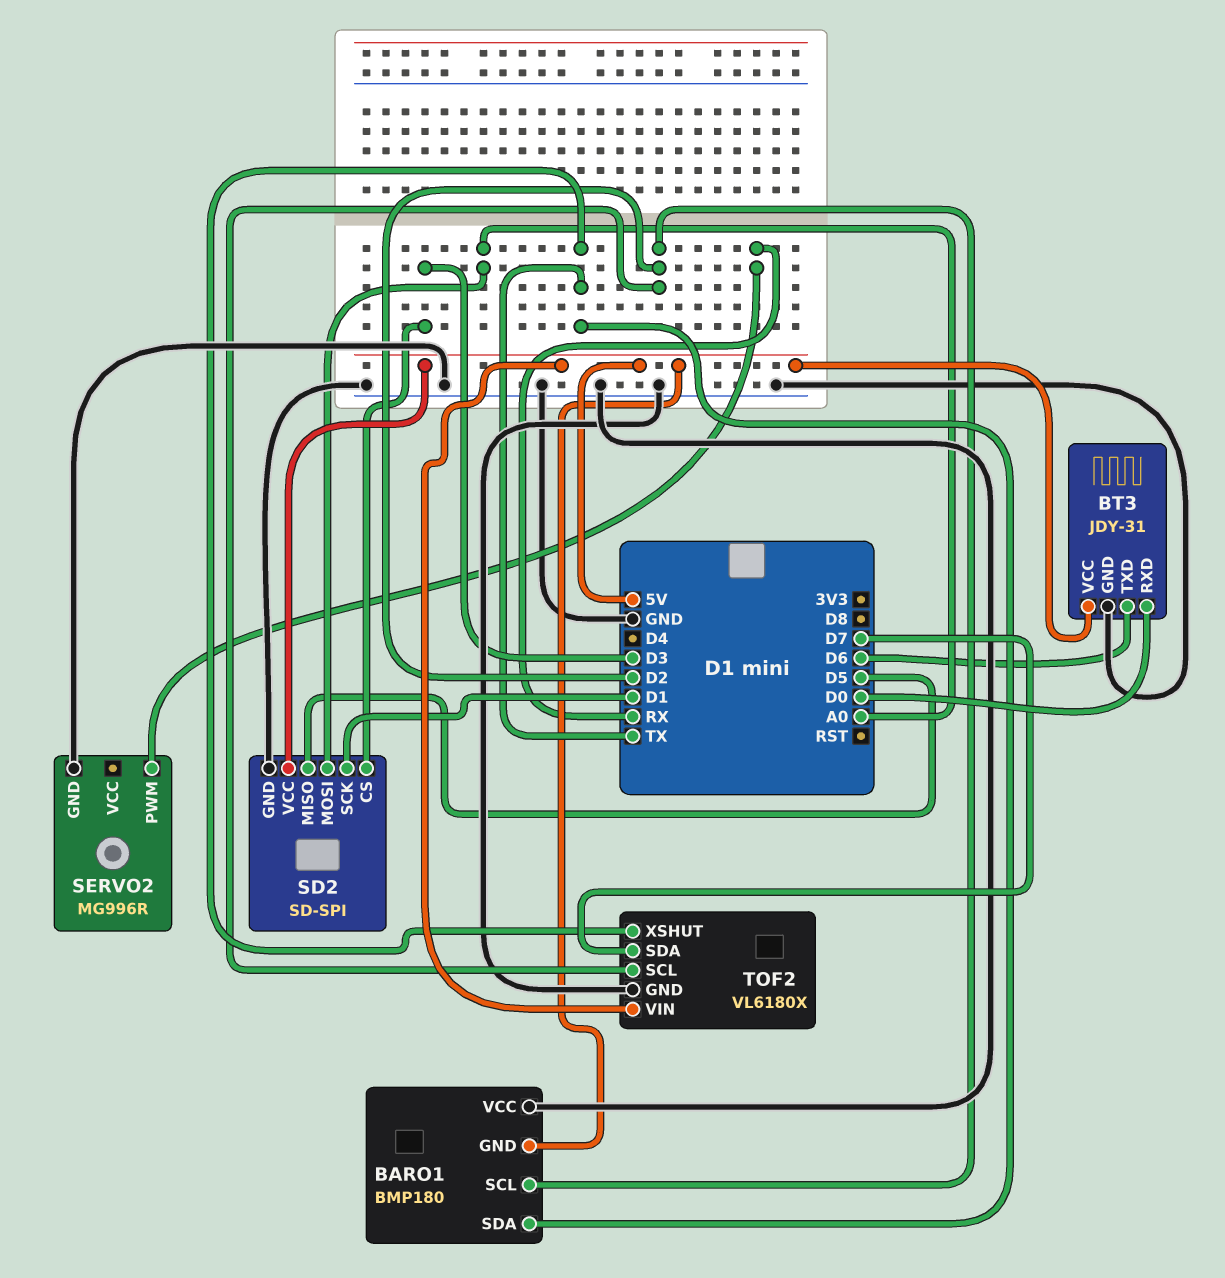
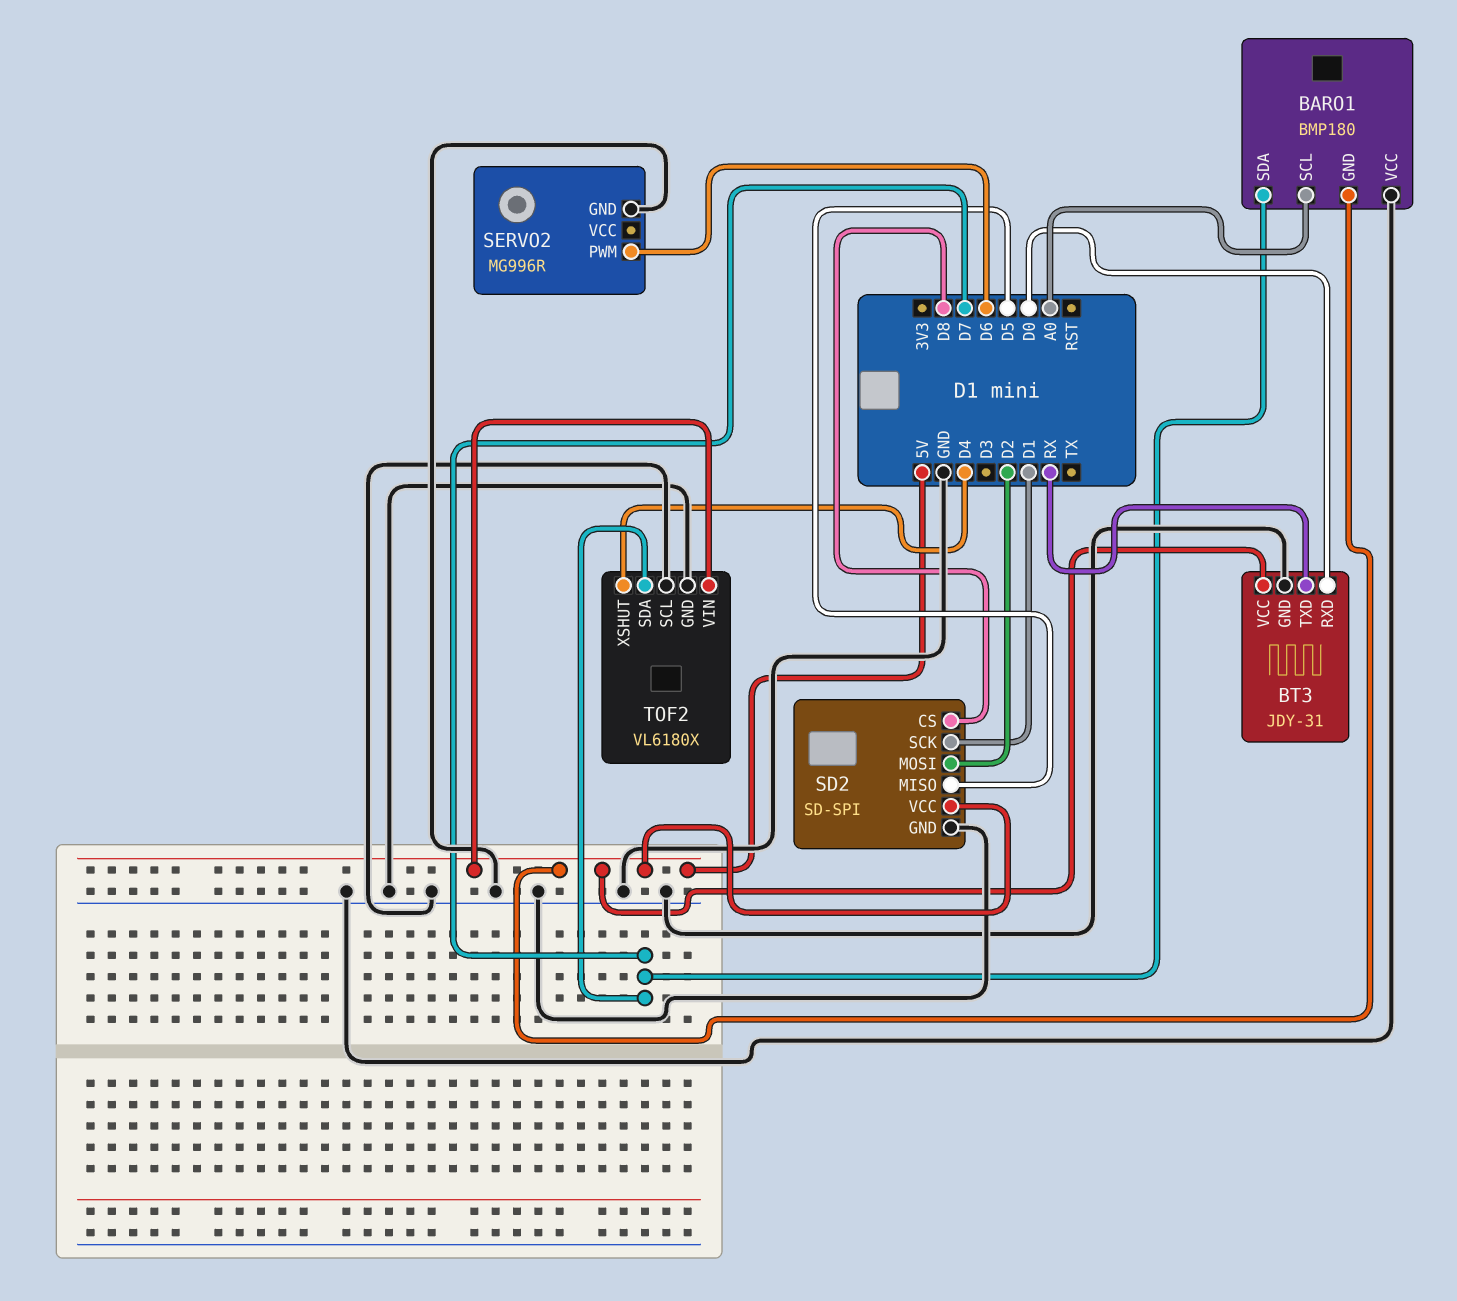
BARO1 pin SCL: D2 -> A0
BARO1 pin SDA: TX -> D7
BT3 pin TXD: D6 -> RX
SD2 pin CS: D3 -> D8
SD2 pin MOSI: A0 -> D2
SERVO2 pin PWM: RX -> D6
TOF2 pin SCL: D2 -> GND
TOF2 pin XSHUT: TX -> D4

